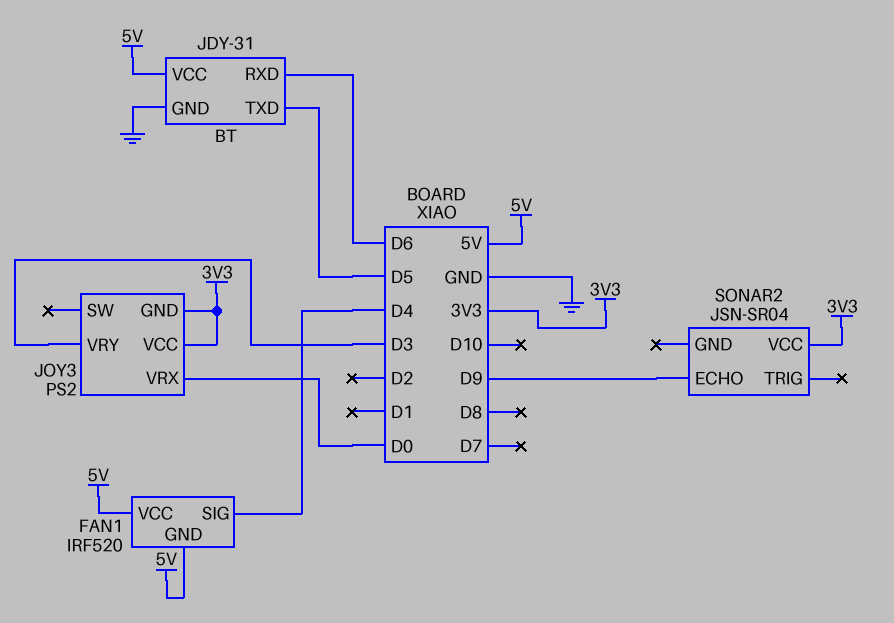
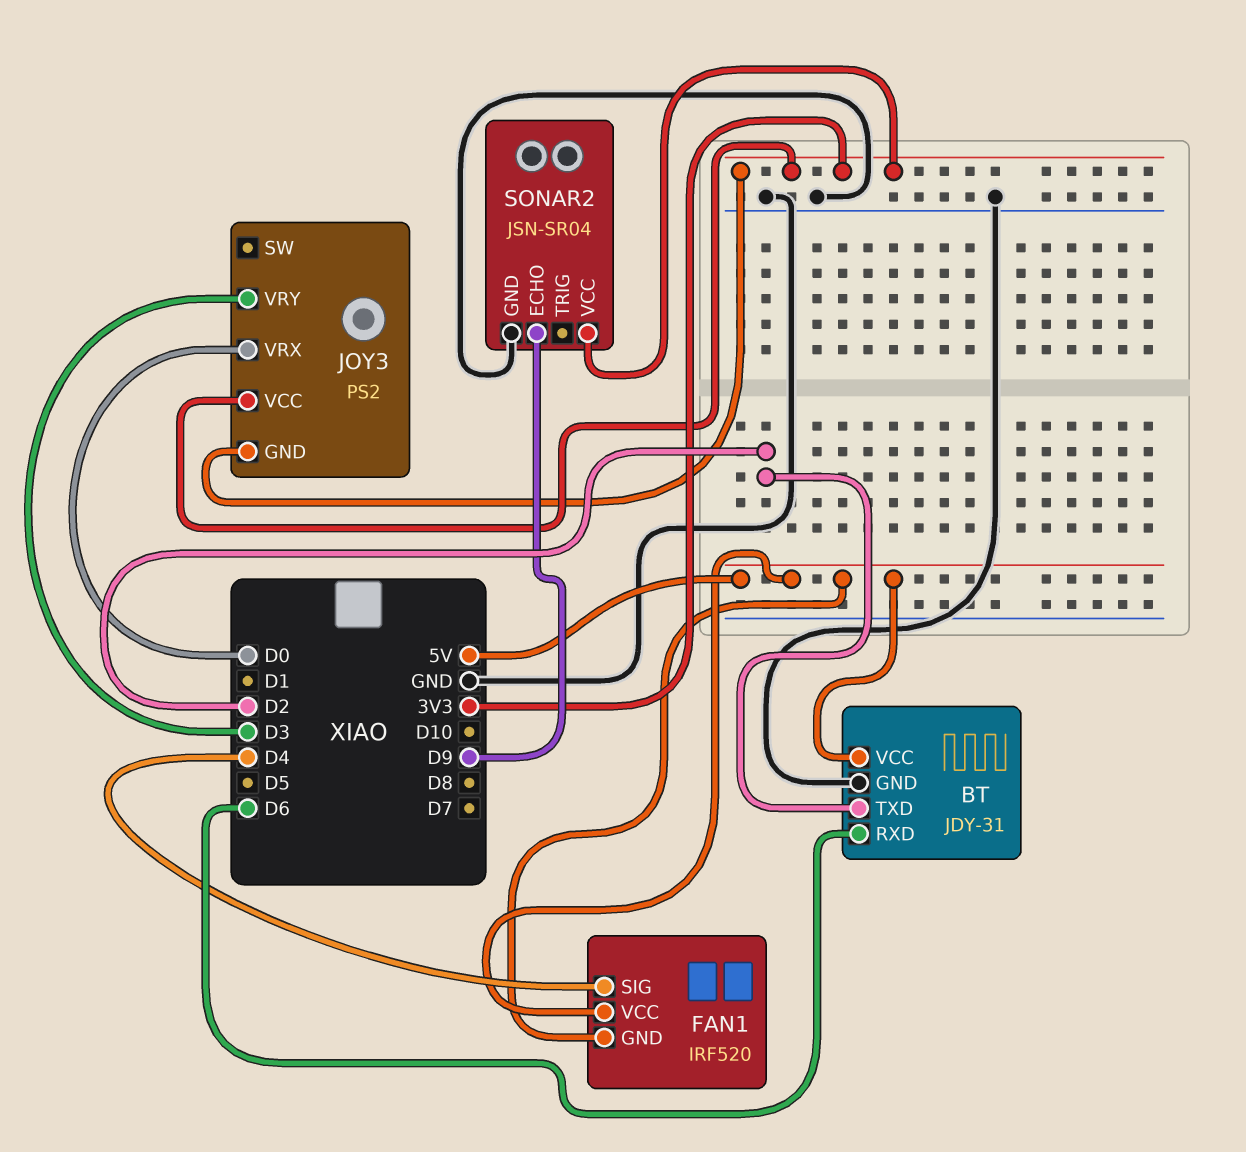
BT pin TXD: D5 -> D2
SONAR2 pin GND: none -> GND

